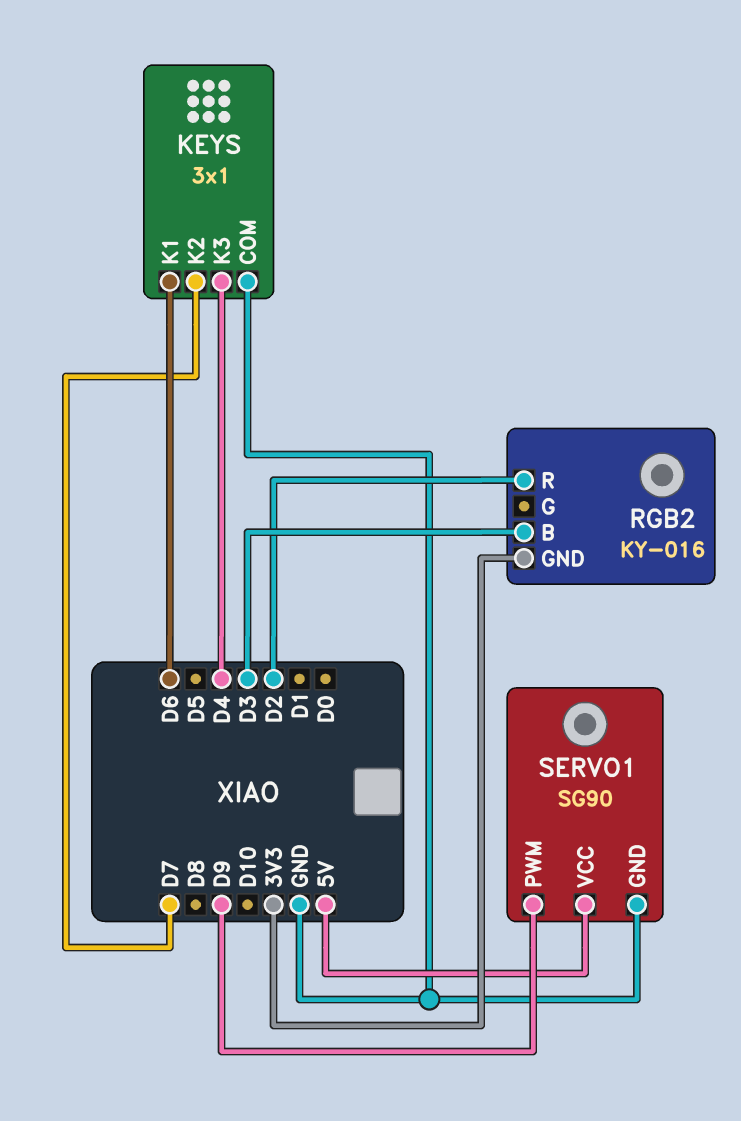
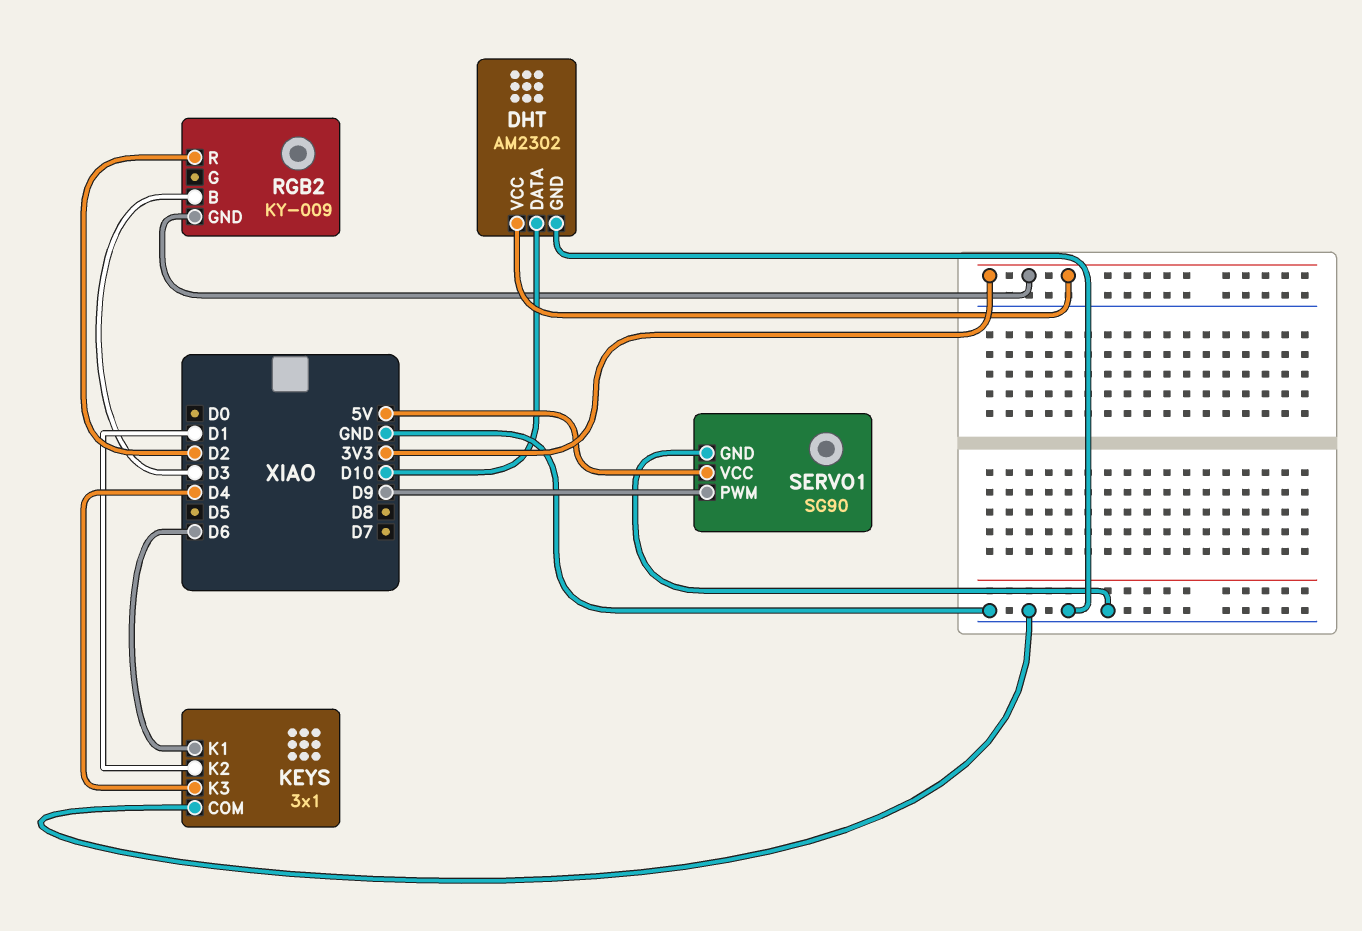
DHT: none -> AM2302
DHT pin DATA: none -> D10
DHT pin GND: none -> GND
DHT pin VCC: none -> 3V3
KEYS pin K2: D7 -> D1
RGB2: KY-016 -> KY-009

